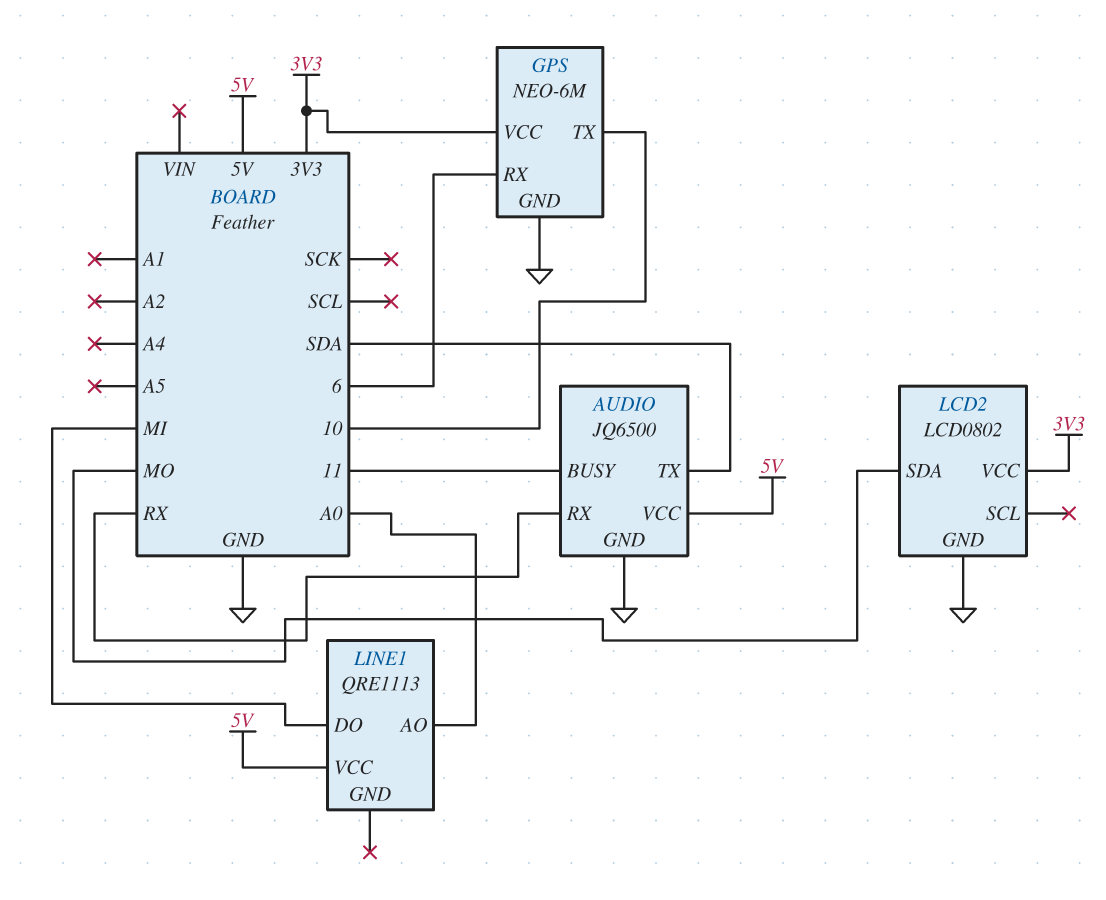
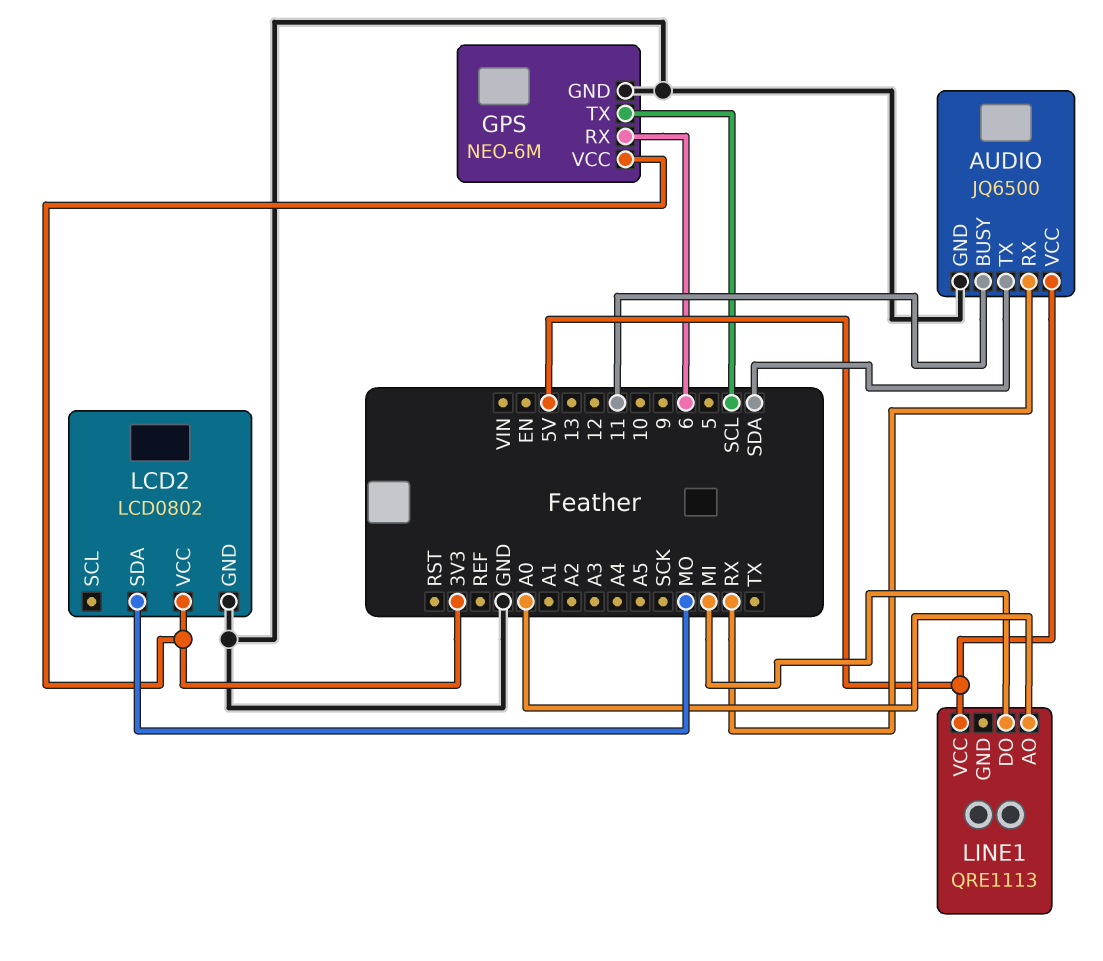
GPS pin TX: 10 -> SCL

